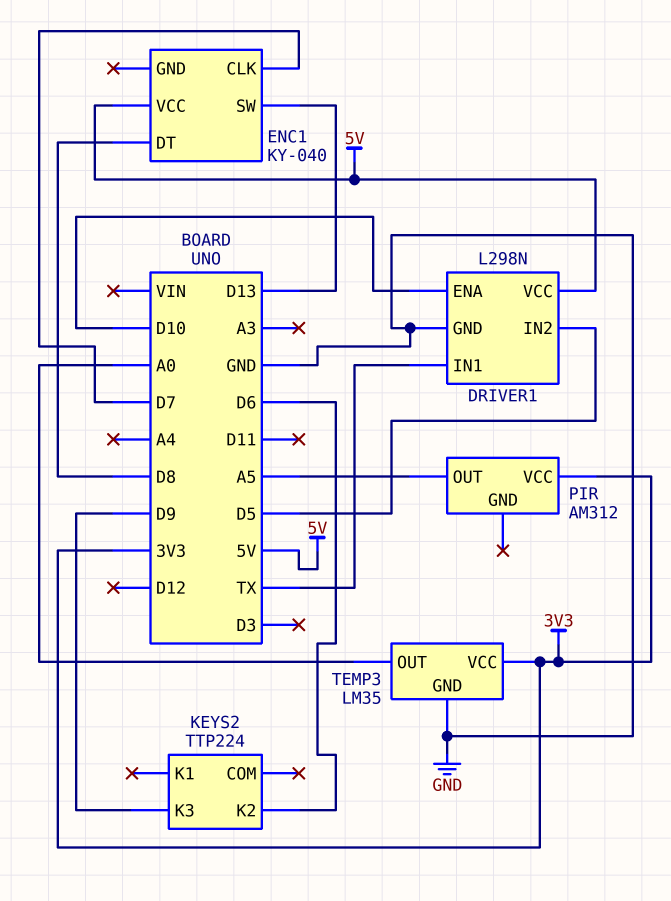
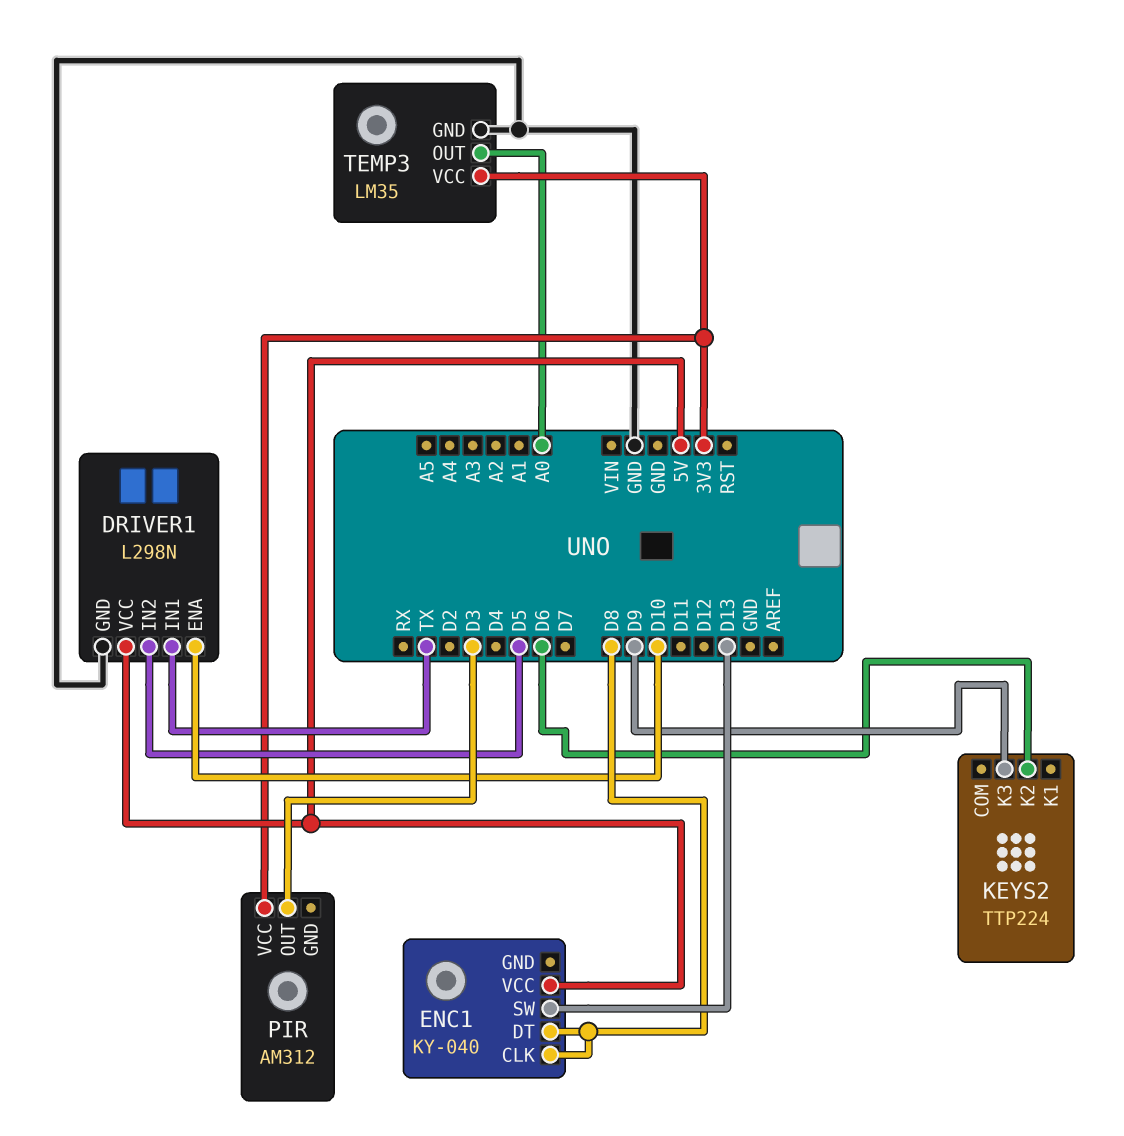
ENC1 pin CLK: D7 -> D8
PIR pin OUT: A5 -> D3

